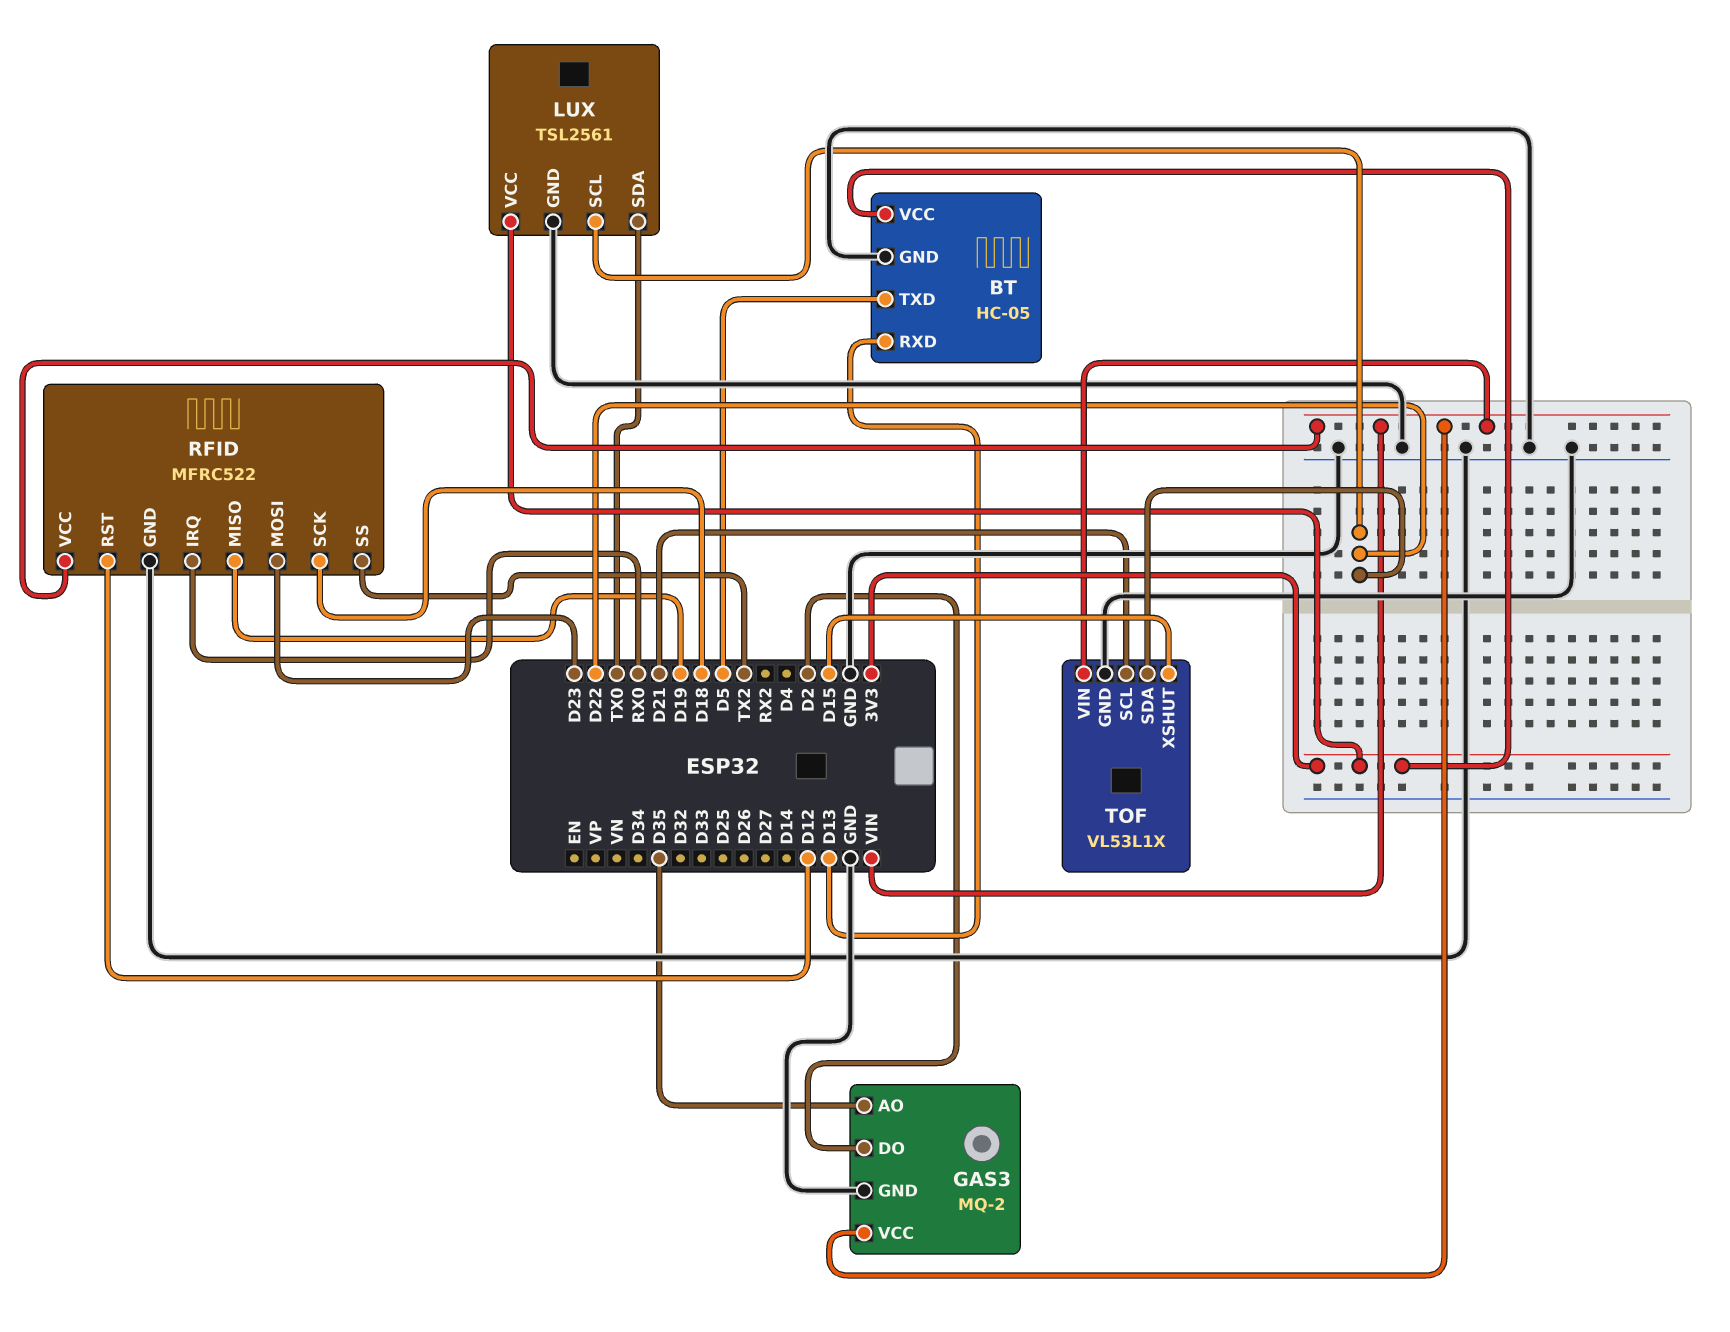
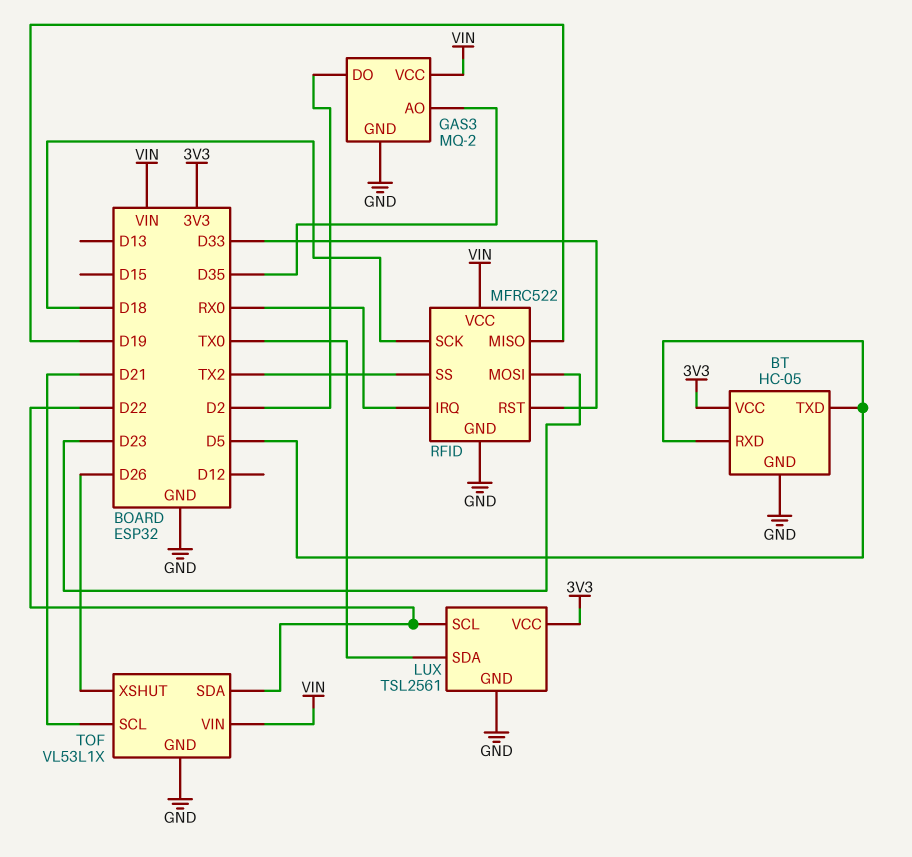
BT pin RXD: D13 -> D5
RFID pin RST: D12 -> D33
TOF pin XSHUT: D15 -> D26

